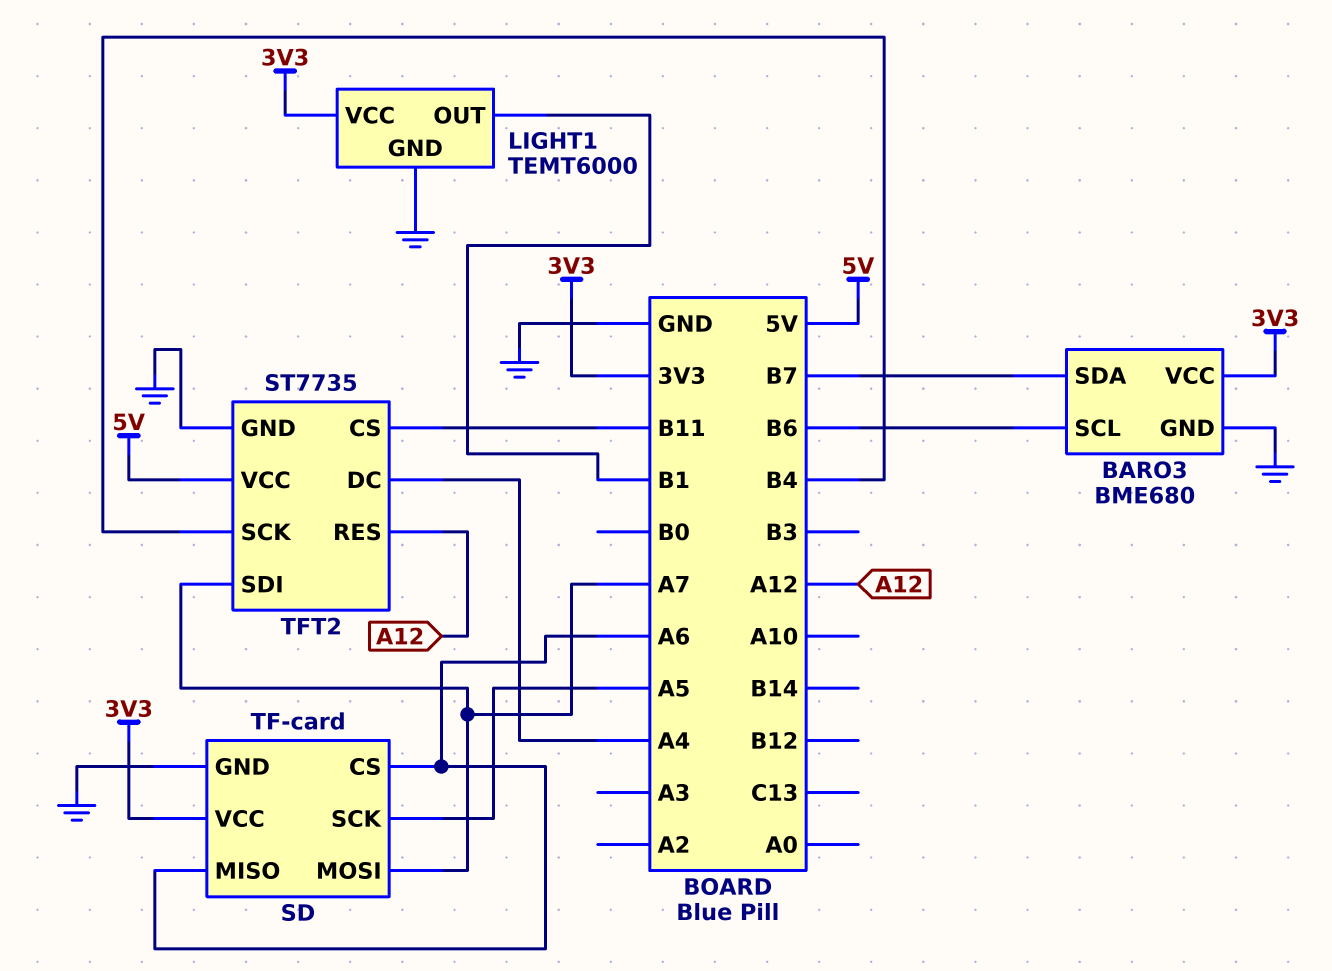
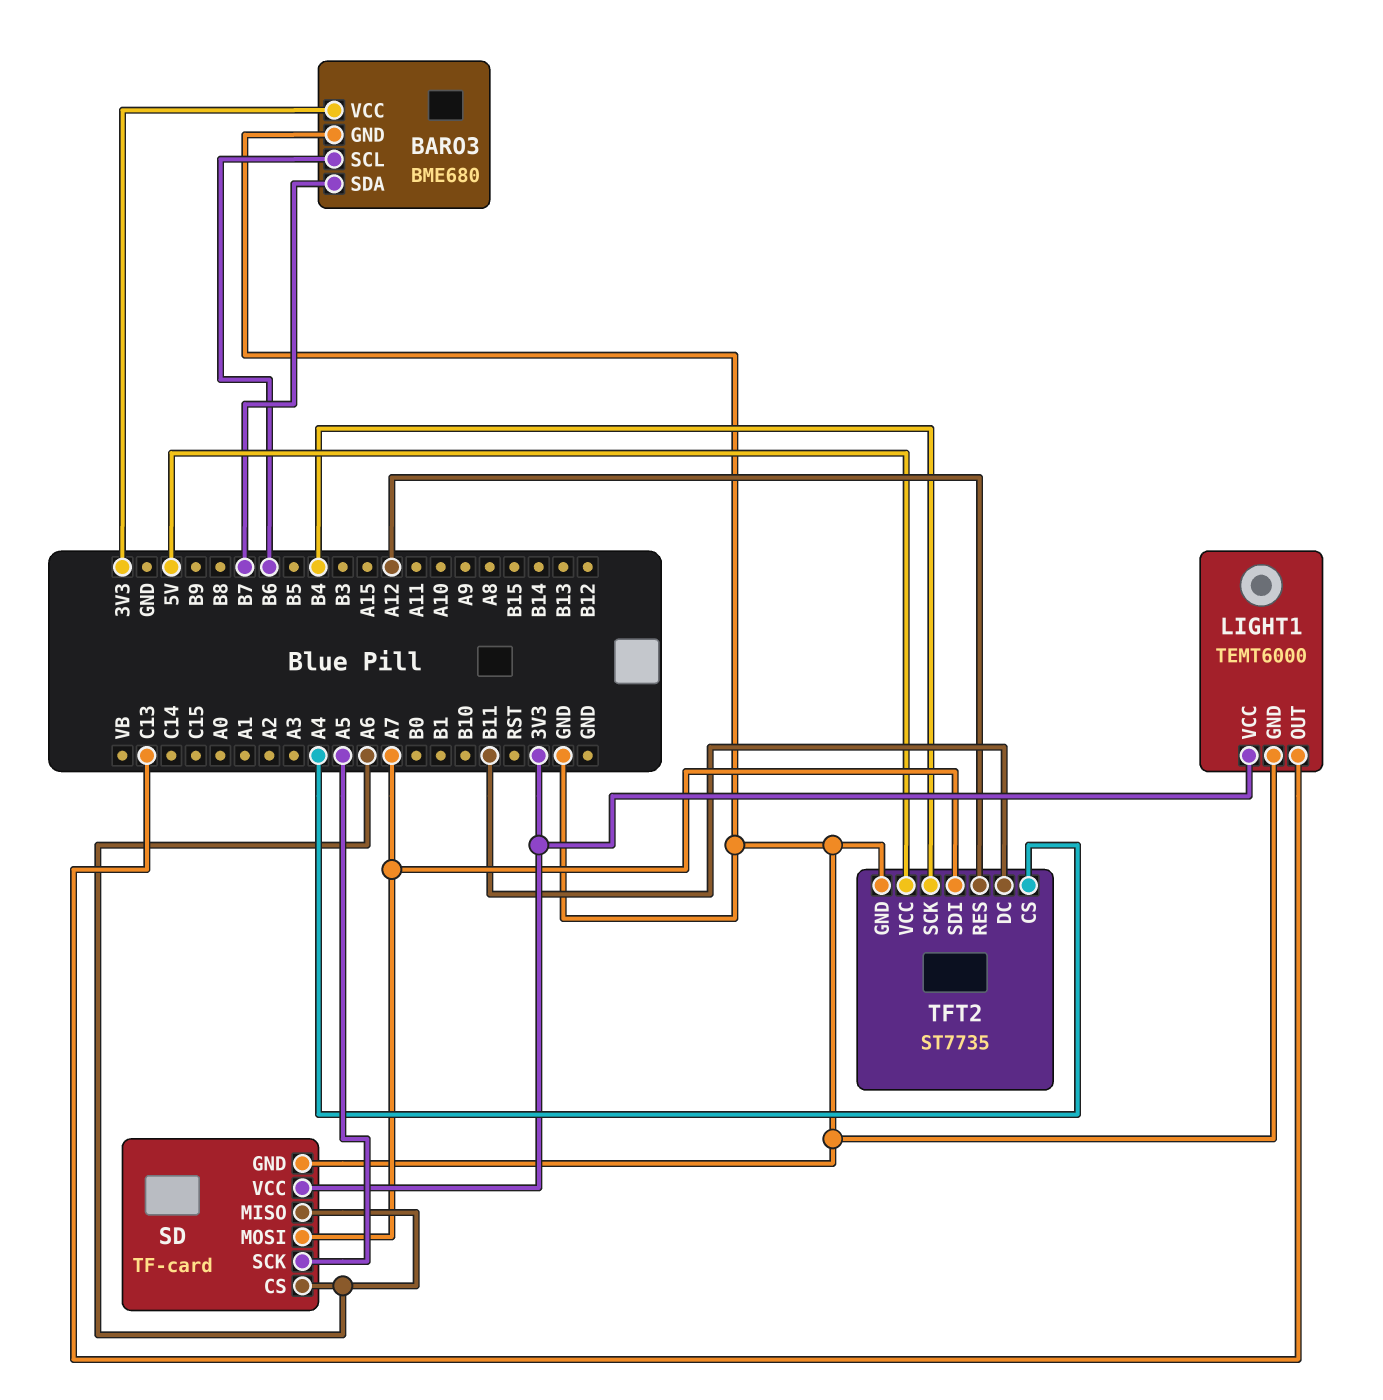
LIGHT1 pin OUT: B1 -> C13
TFT2 pin CS: B11 -> A4
TFT2 pin DC: A4 -> B11

